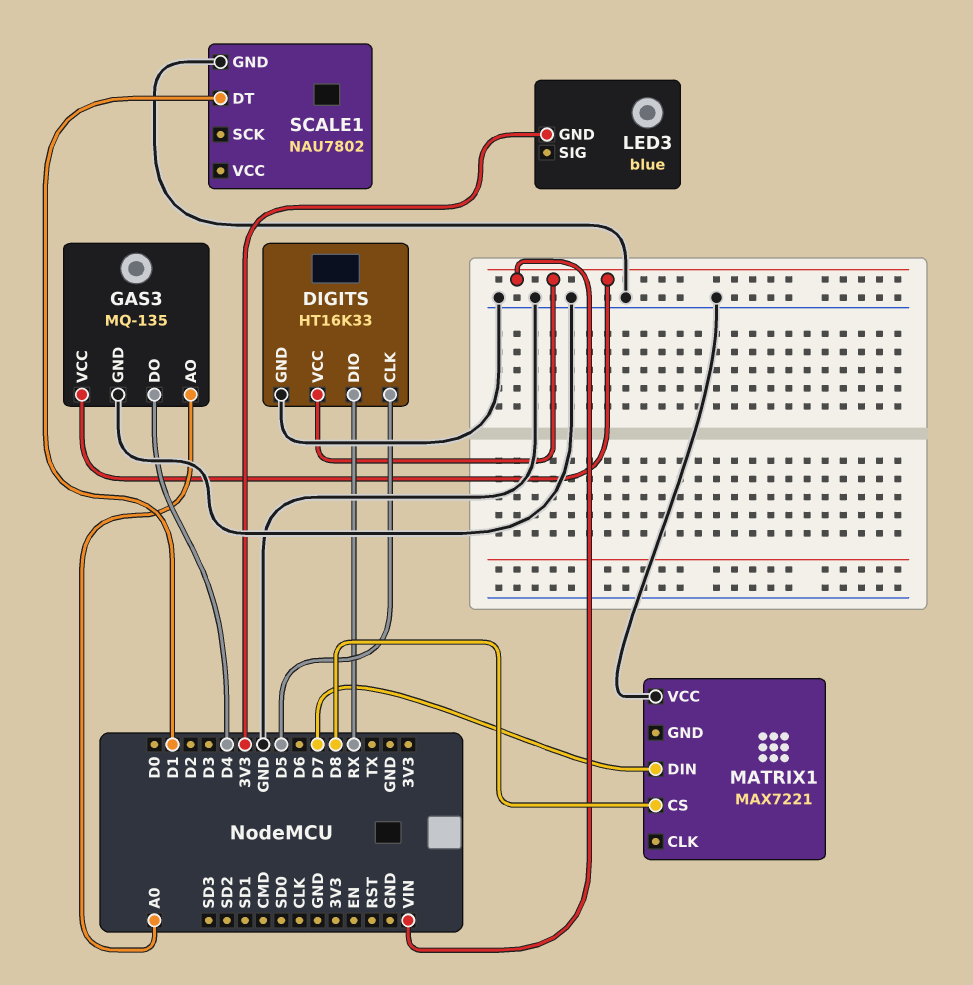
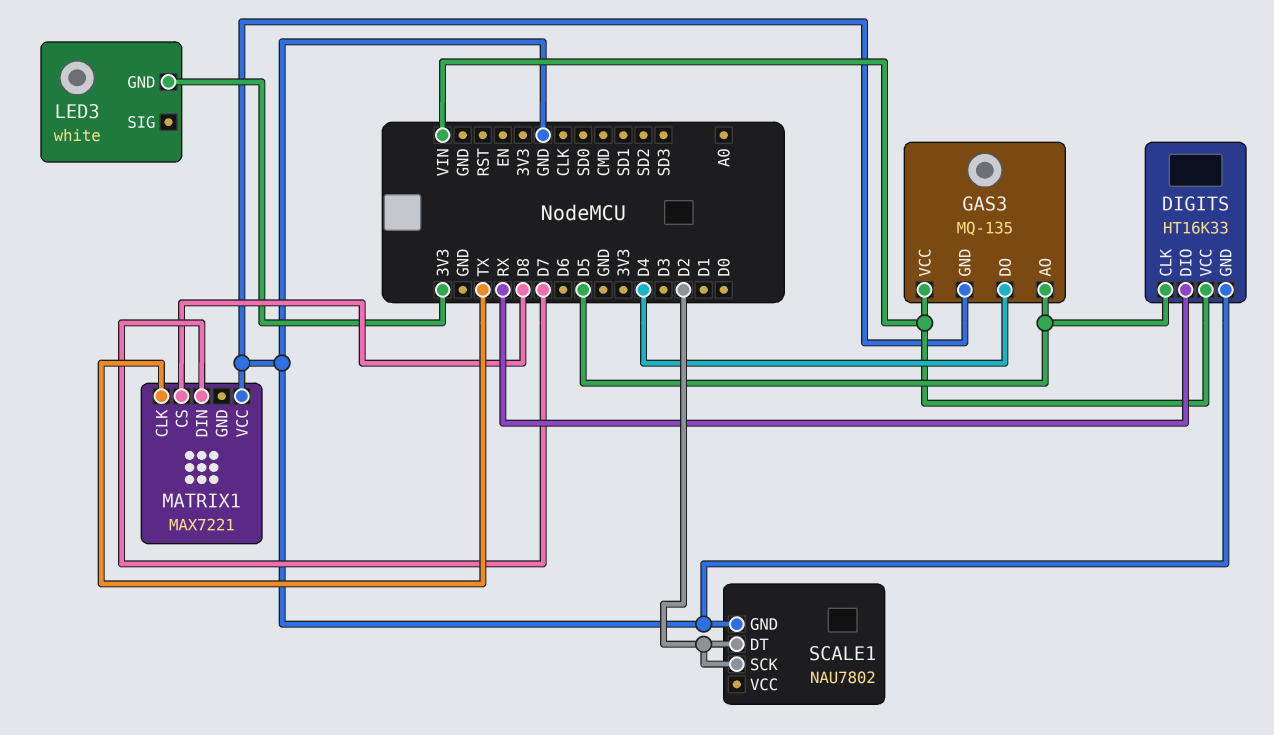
GAS3 pin AO: A0 -> D5
LED3: blue -> white
MATRIX1 pin CLK: none -> TX
SCALE1 pin DT: D1 -> D2
SCALE1 pin SCK: none -> D2

